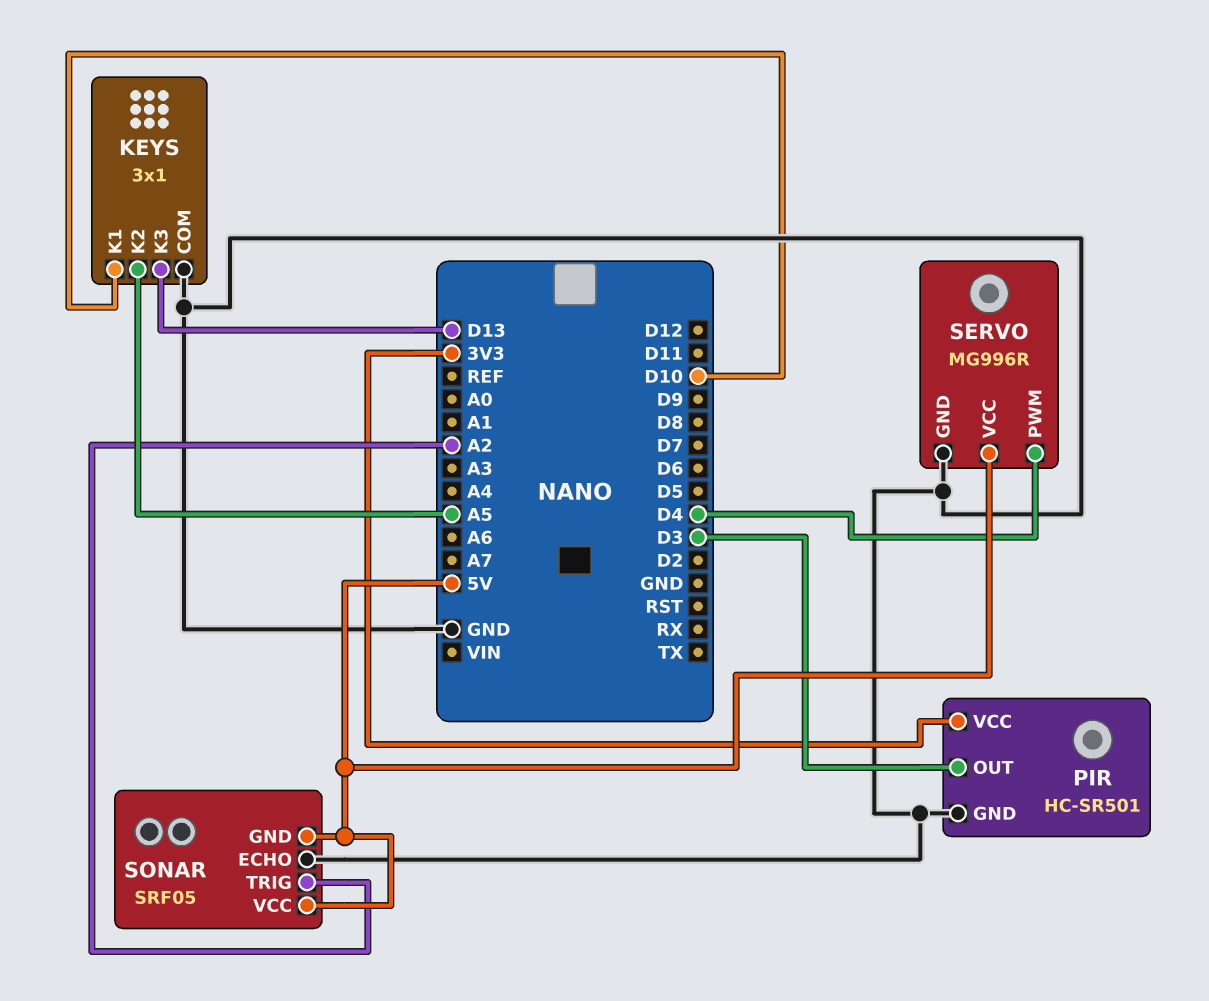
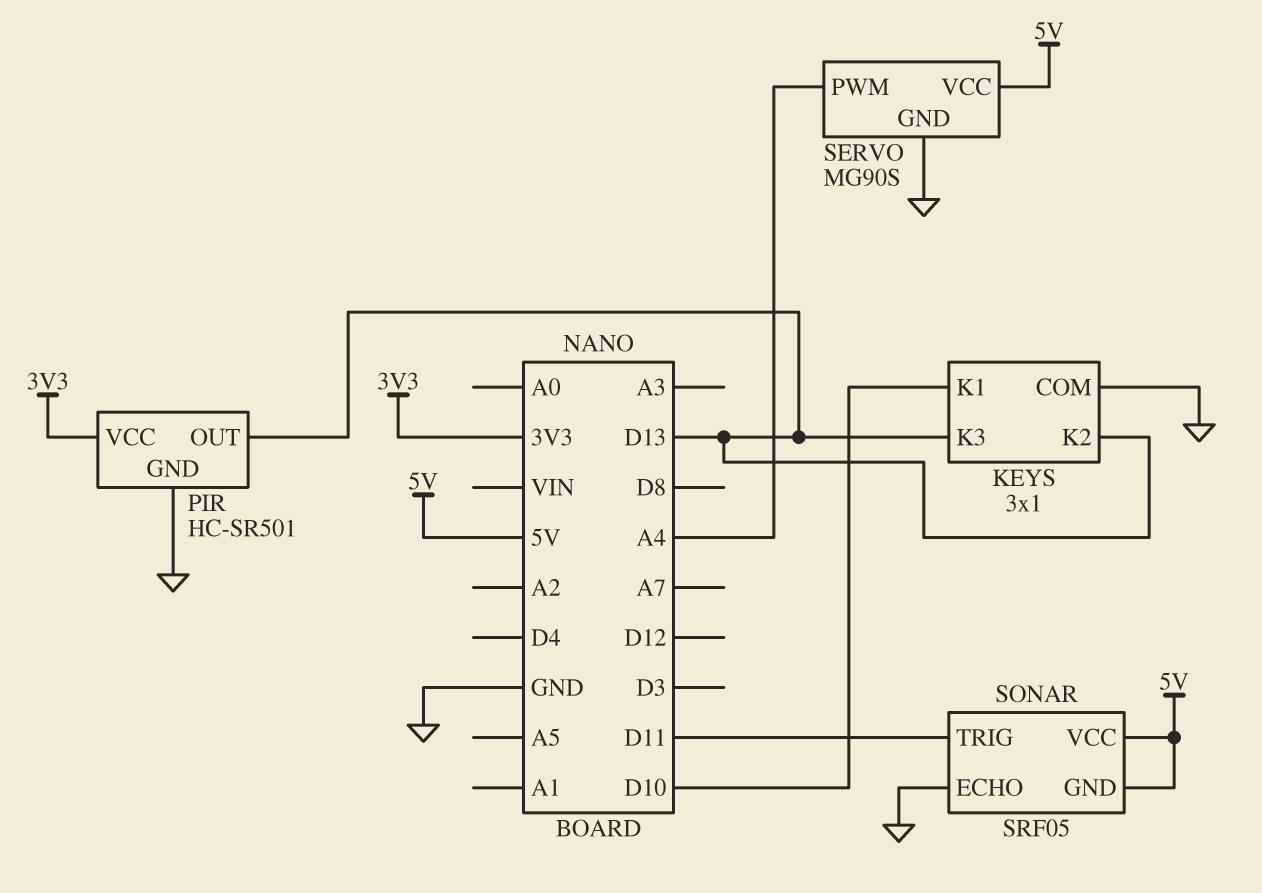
KEYS pin K2: A5 -> D13
PIR pin OUT: D3 -> D13
SERVO: MG996R -> MG90S
SERVO pin PWM: D4 -> A4
SONAR pin TRIG: A2 -> D11

